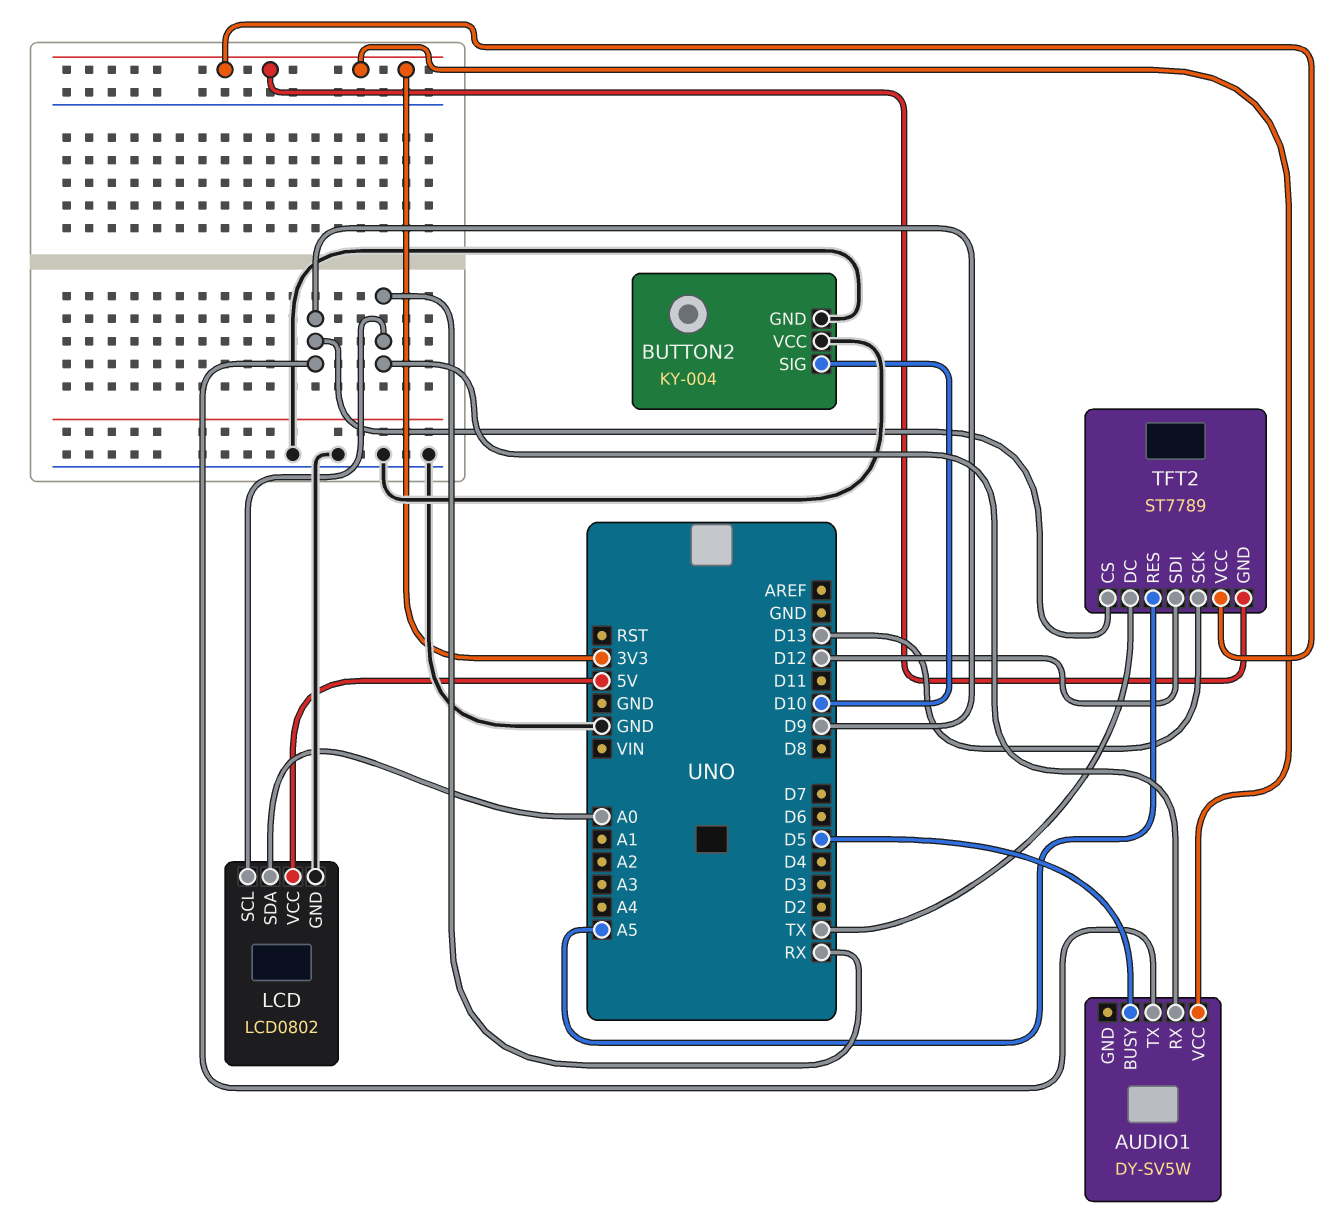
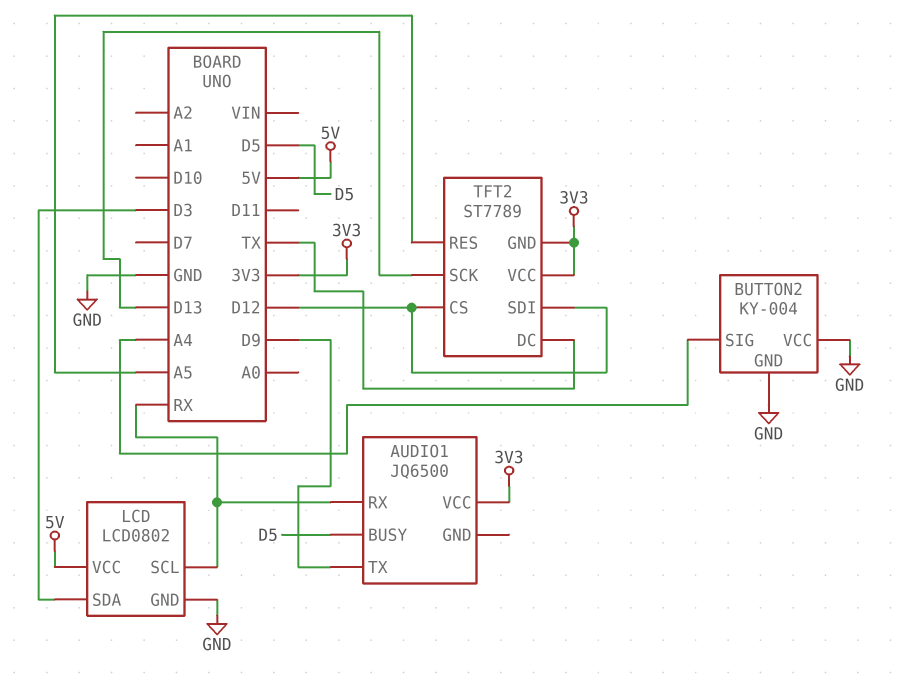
AUDIO1: DY-SV5W -> JQ6500
BUTTON2 pin SIG: D10 -> A4
LCD pin SDA: A0 -> D3
TFT2 pin CS: D9 -> D12

